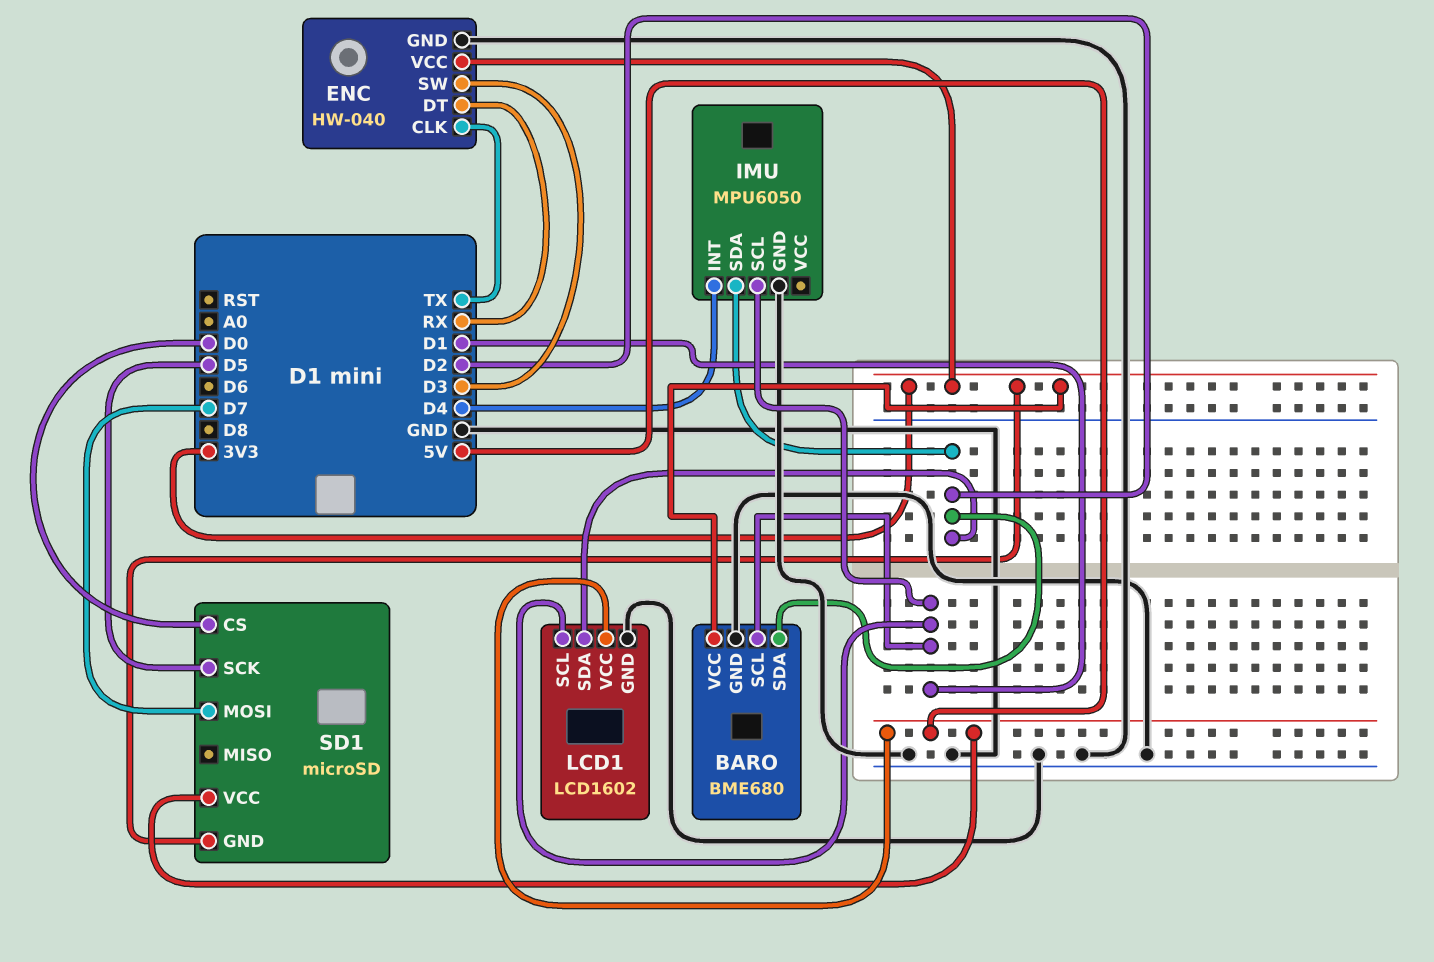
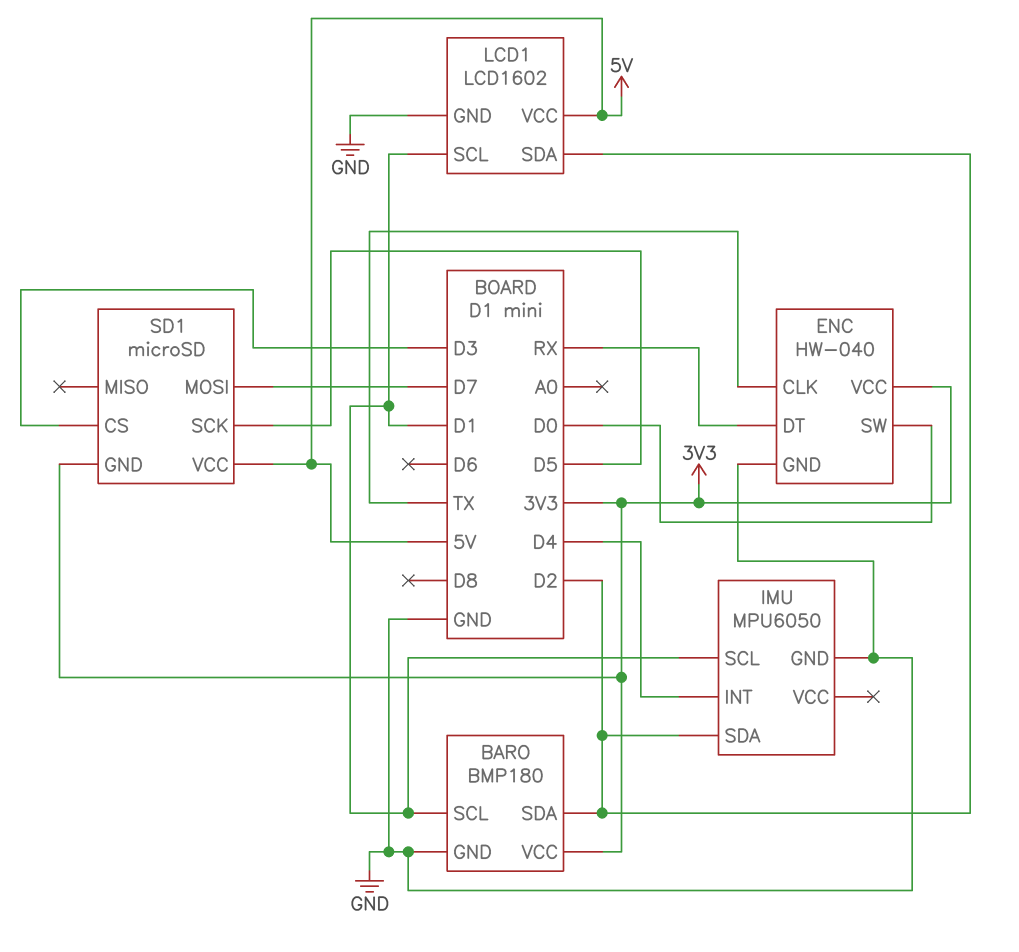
BARO: BME680 -> BMP180
ENC pin SW: D3 -> D0
SD1 pin CS: D0 -> D3

